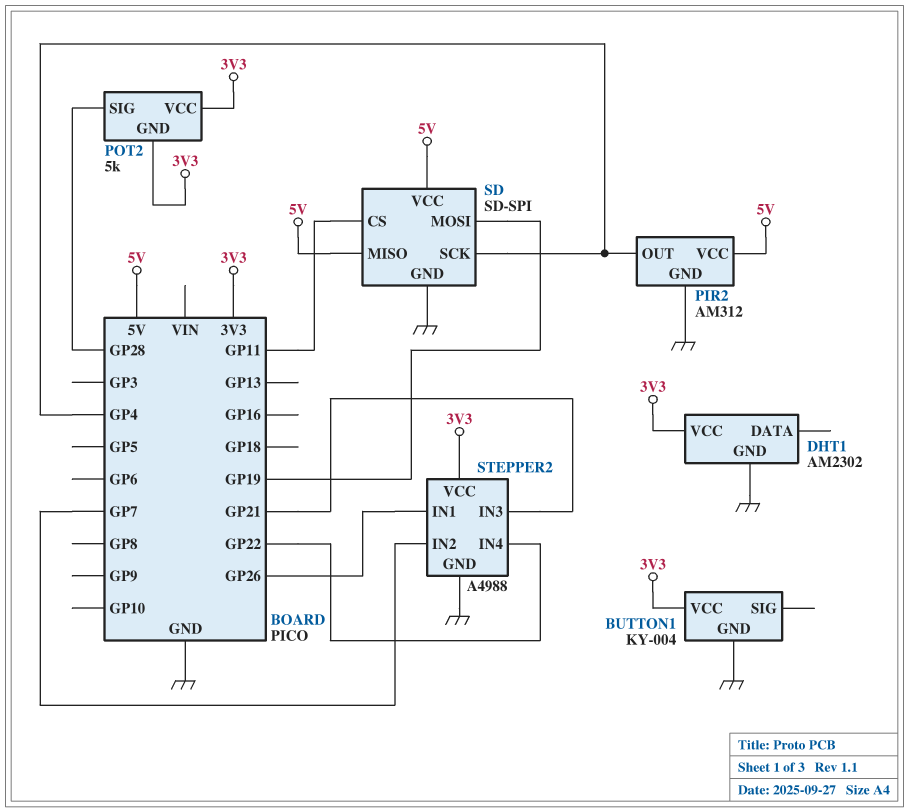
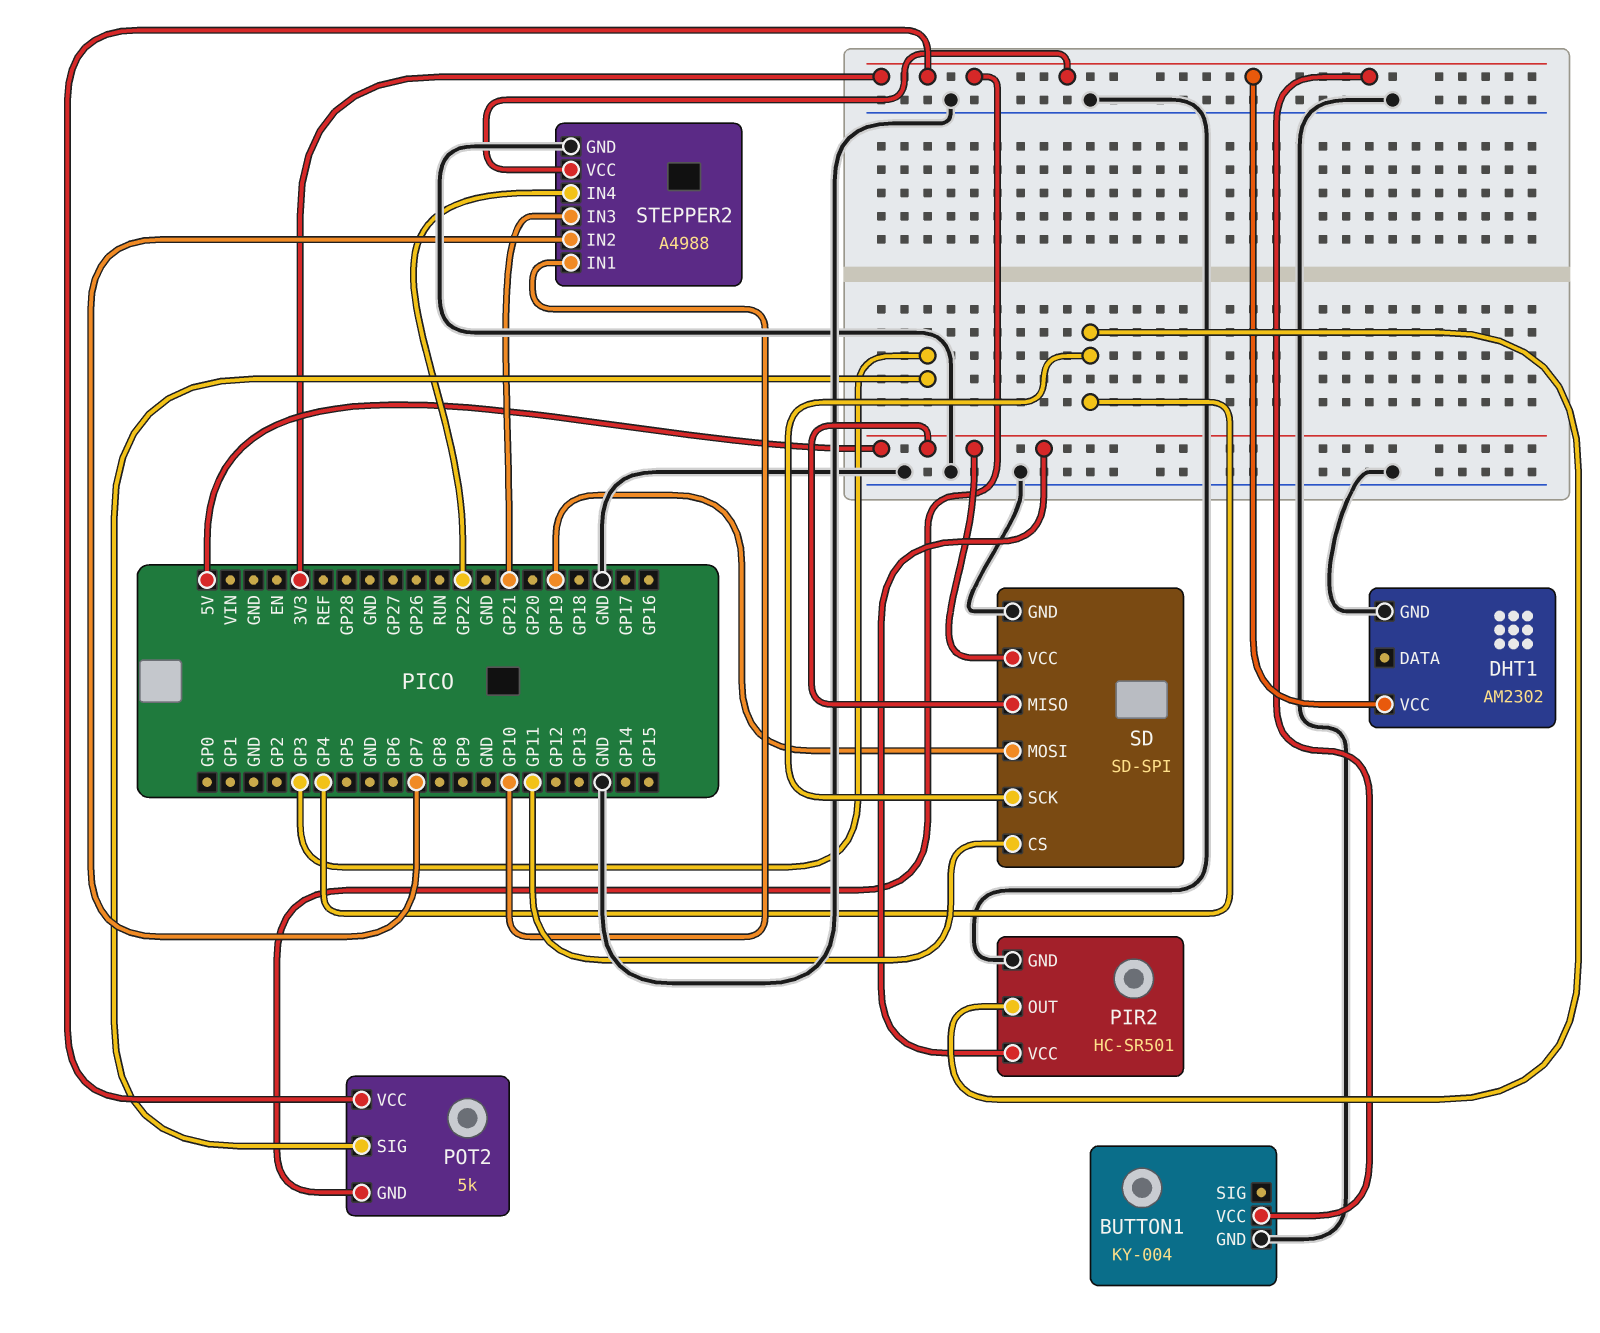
PIR2: AM312 -> HC-SR501
POT2 pin SIG: GP28 -> GP3
STEPPER2 pin IN1: GP26 -> GP10

